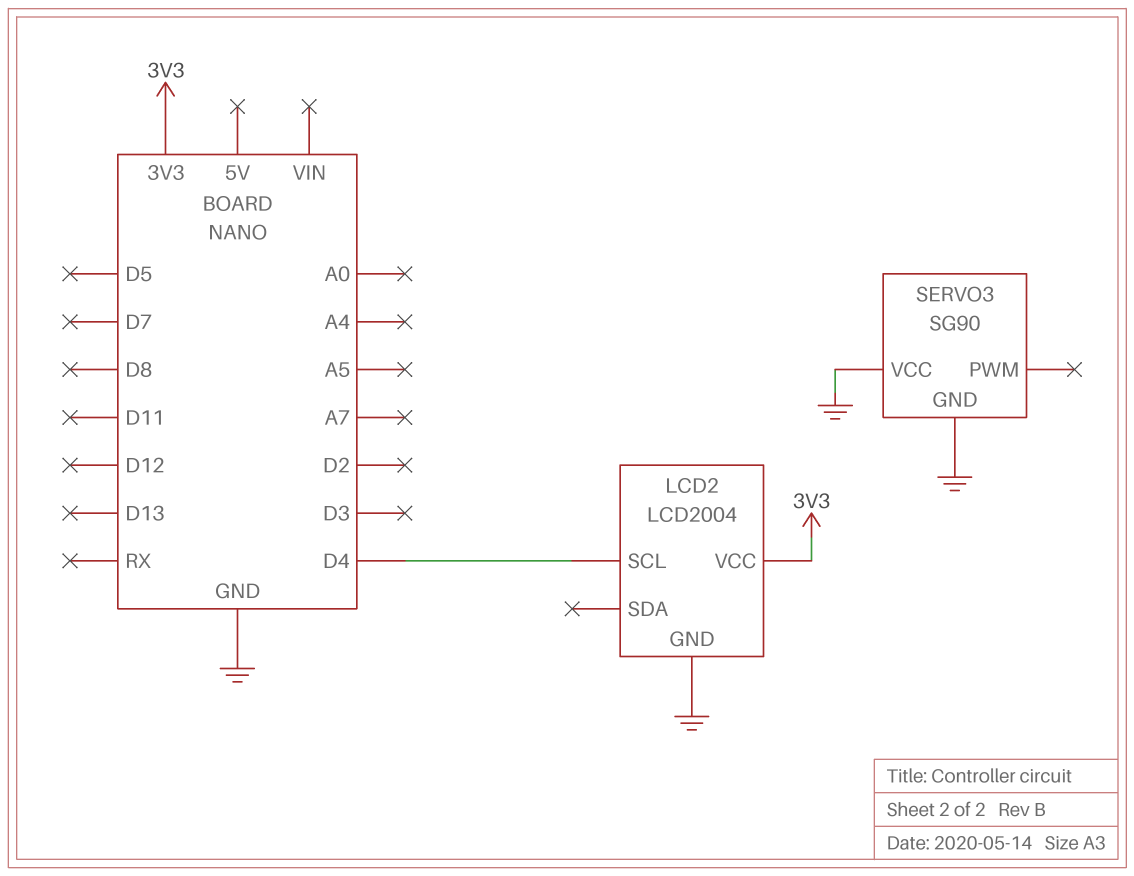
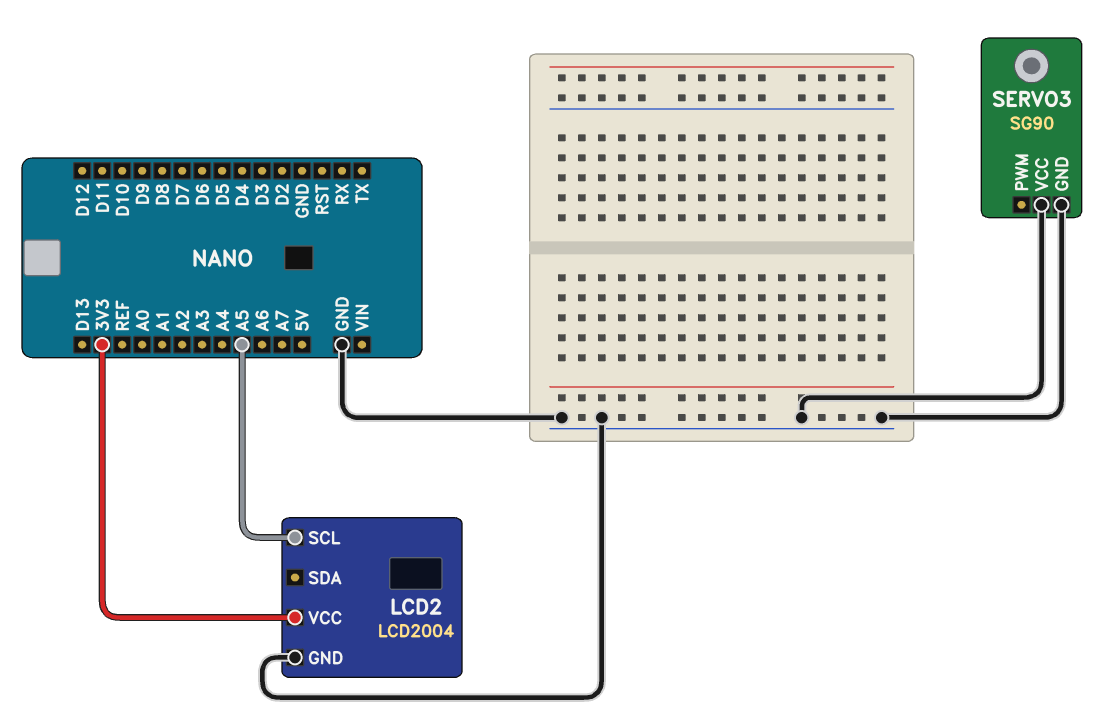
LCD2 pin SCL: D4 -> A5

